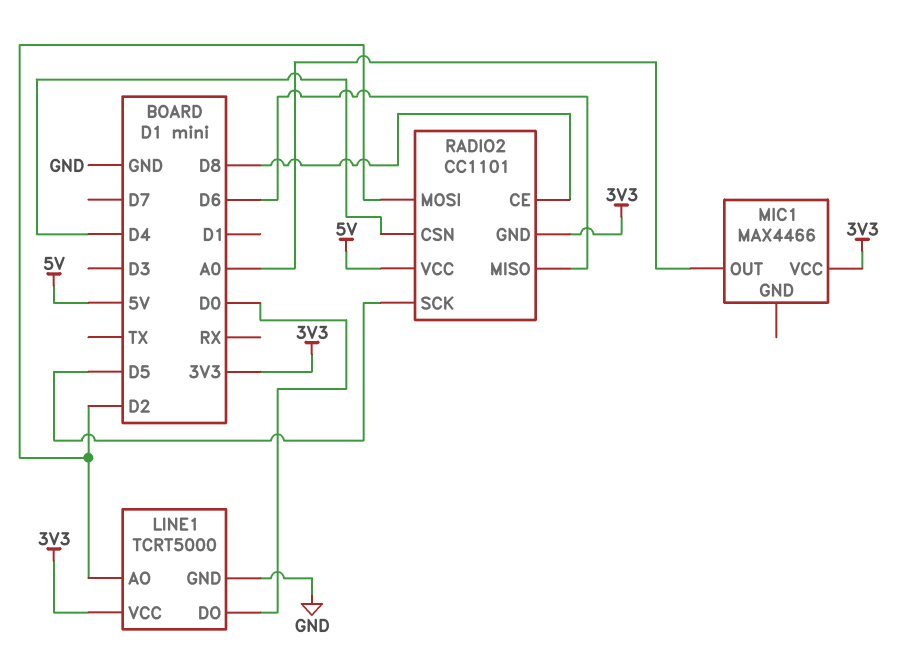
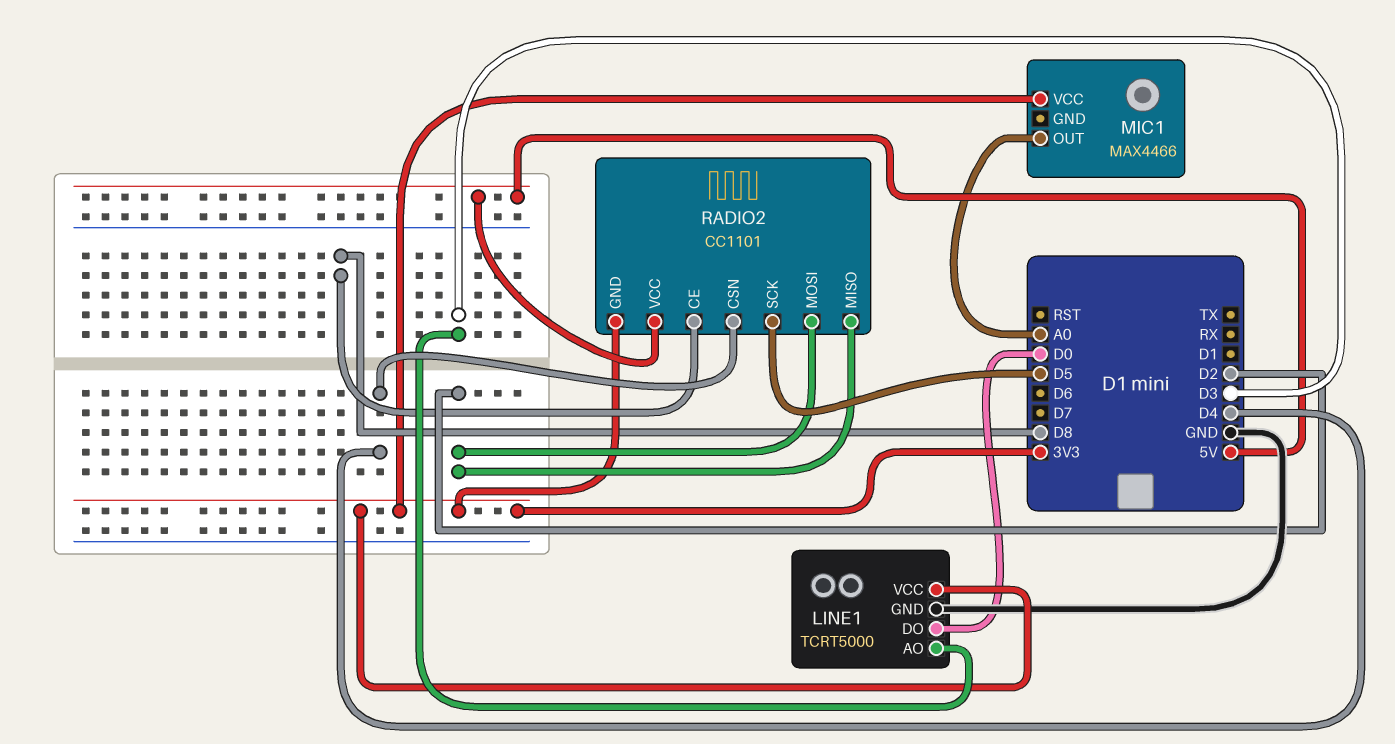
LINE1 pin AO: D2 -> D3
RADIO2 pin MISO: D6 -> D2

